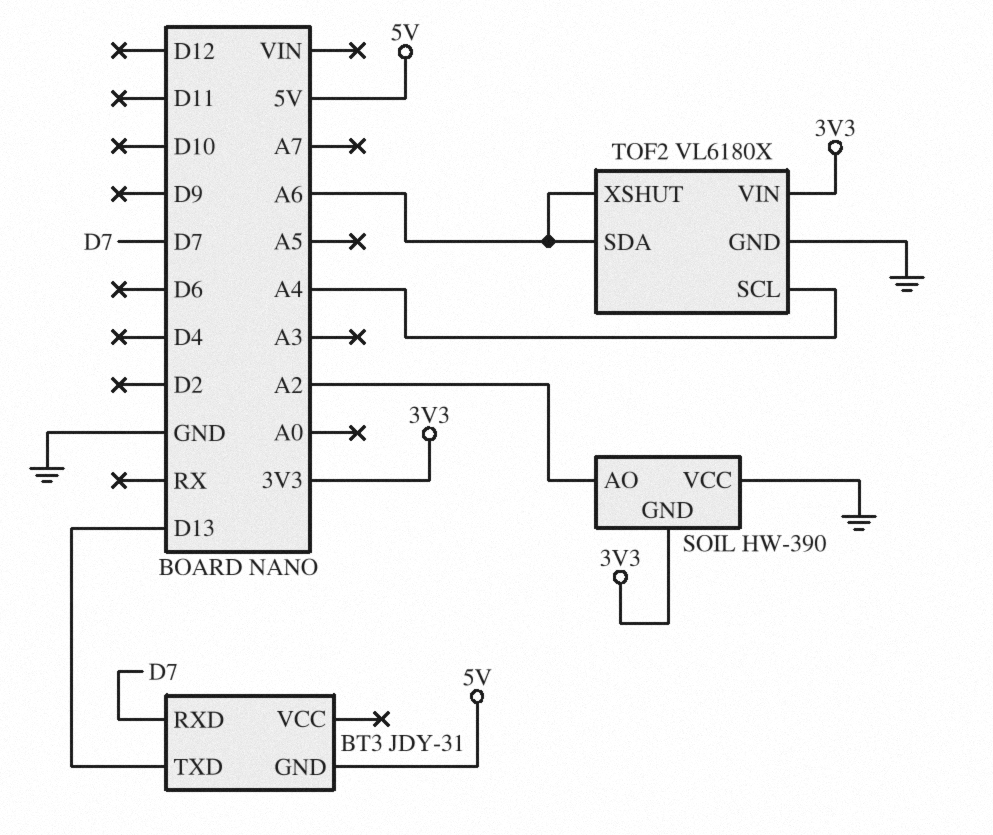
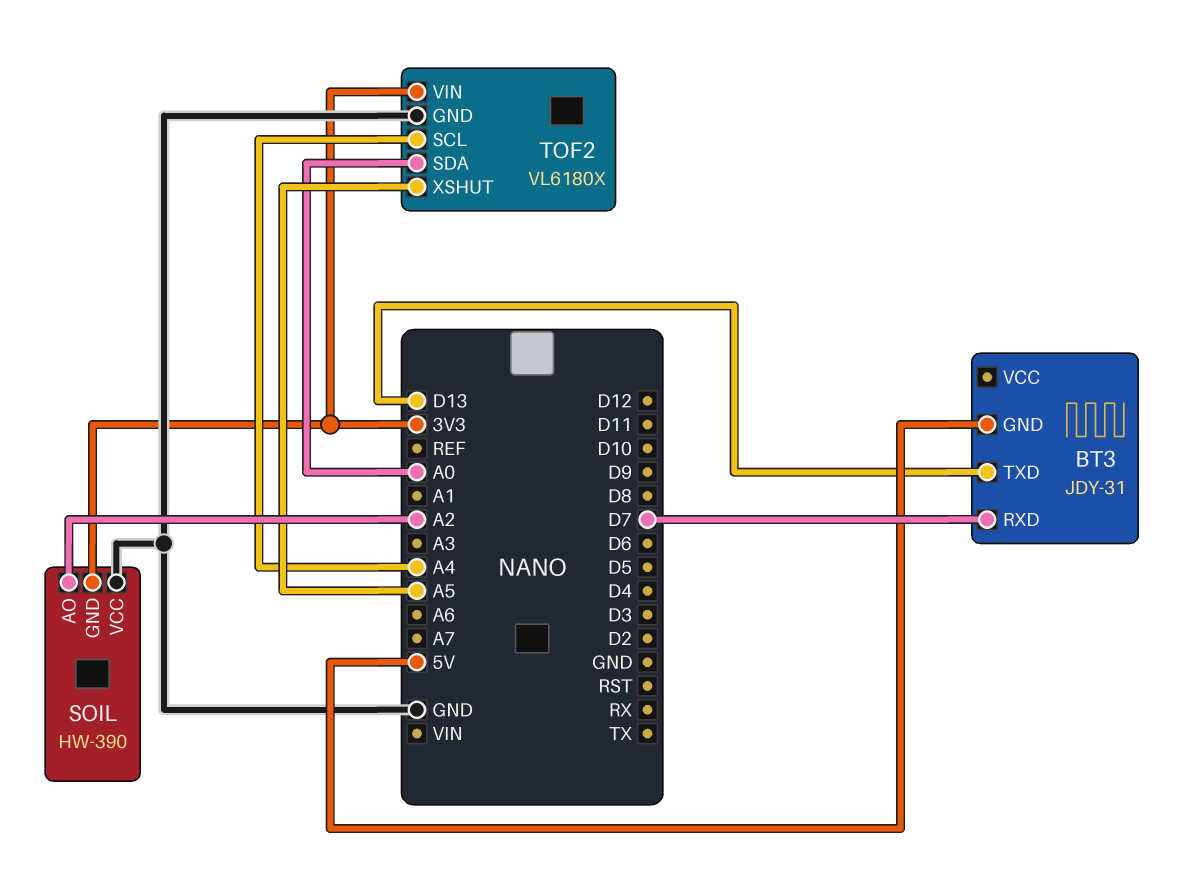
TOF2 pin SDA: A6 -> A0
TOF2 pin XSHUT: A6 -> A5

